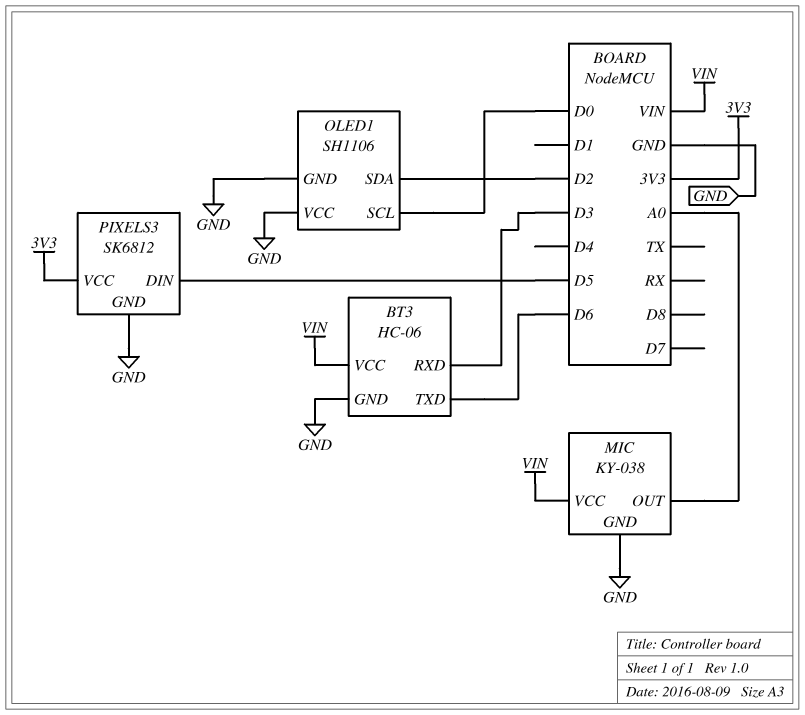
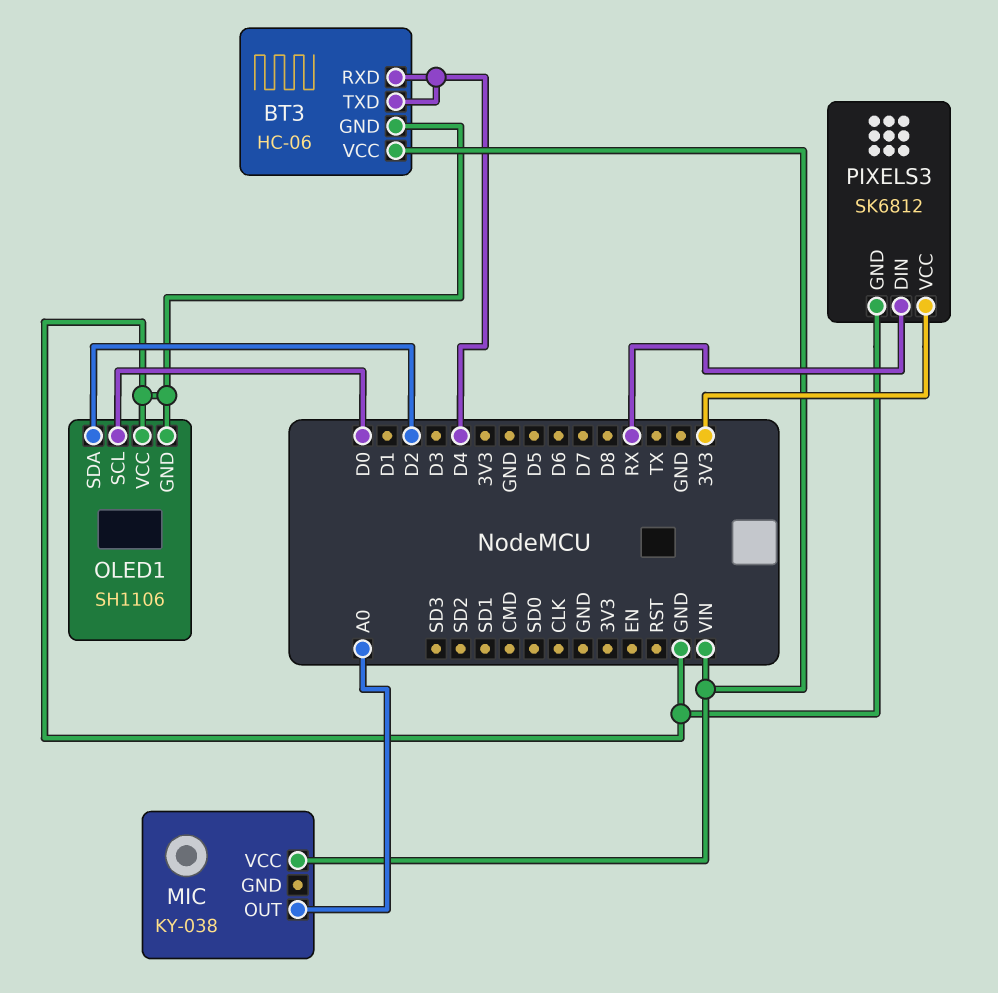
BT3 pin RXD: D3 -> D4
BT3 pin TXD: D6 -> D4
MIC pin GND: GND -> none
PIXELS3 pin DIN: D5 -> RX

